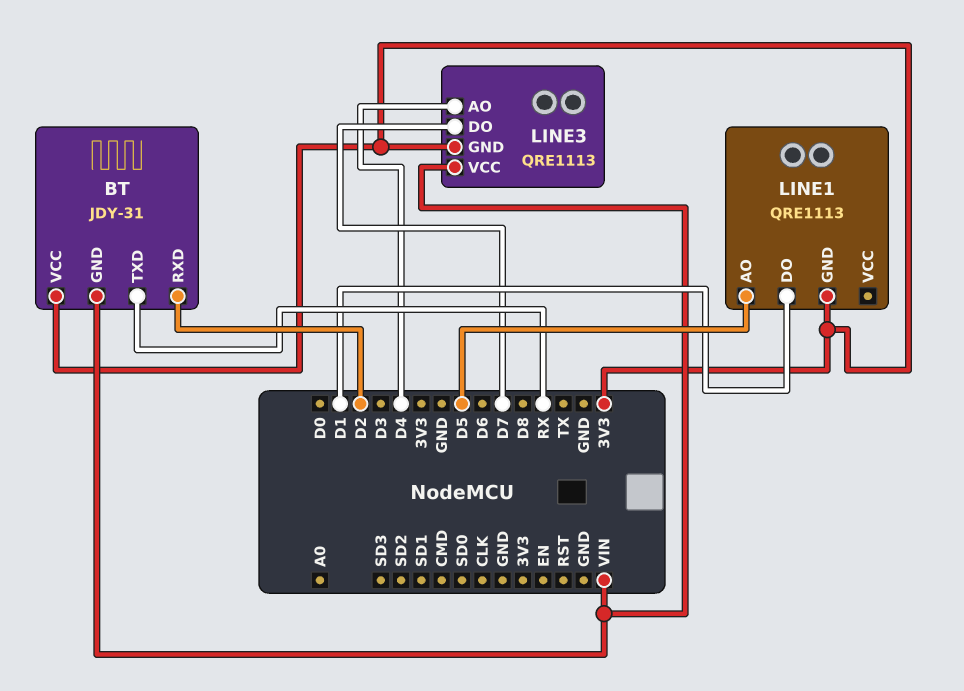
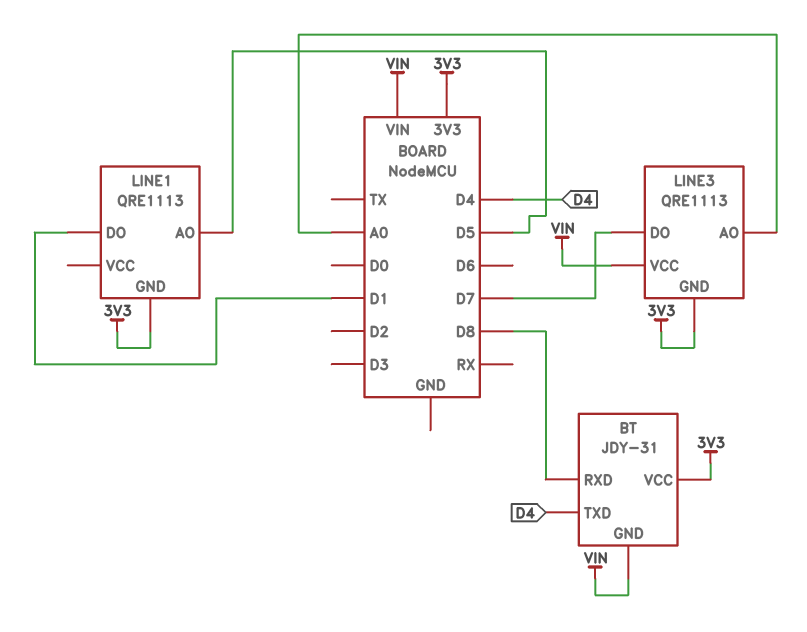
BT pin RXD: D2 -> D8
BT pin TXD: RX -> D4
LINE3 pin AO: D4 -> A0

